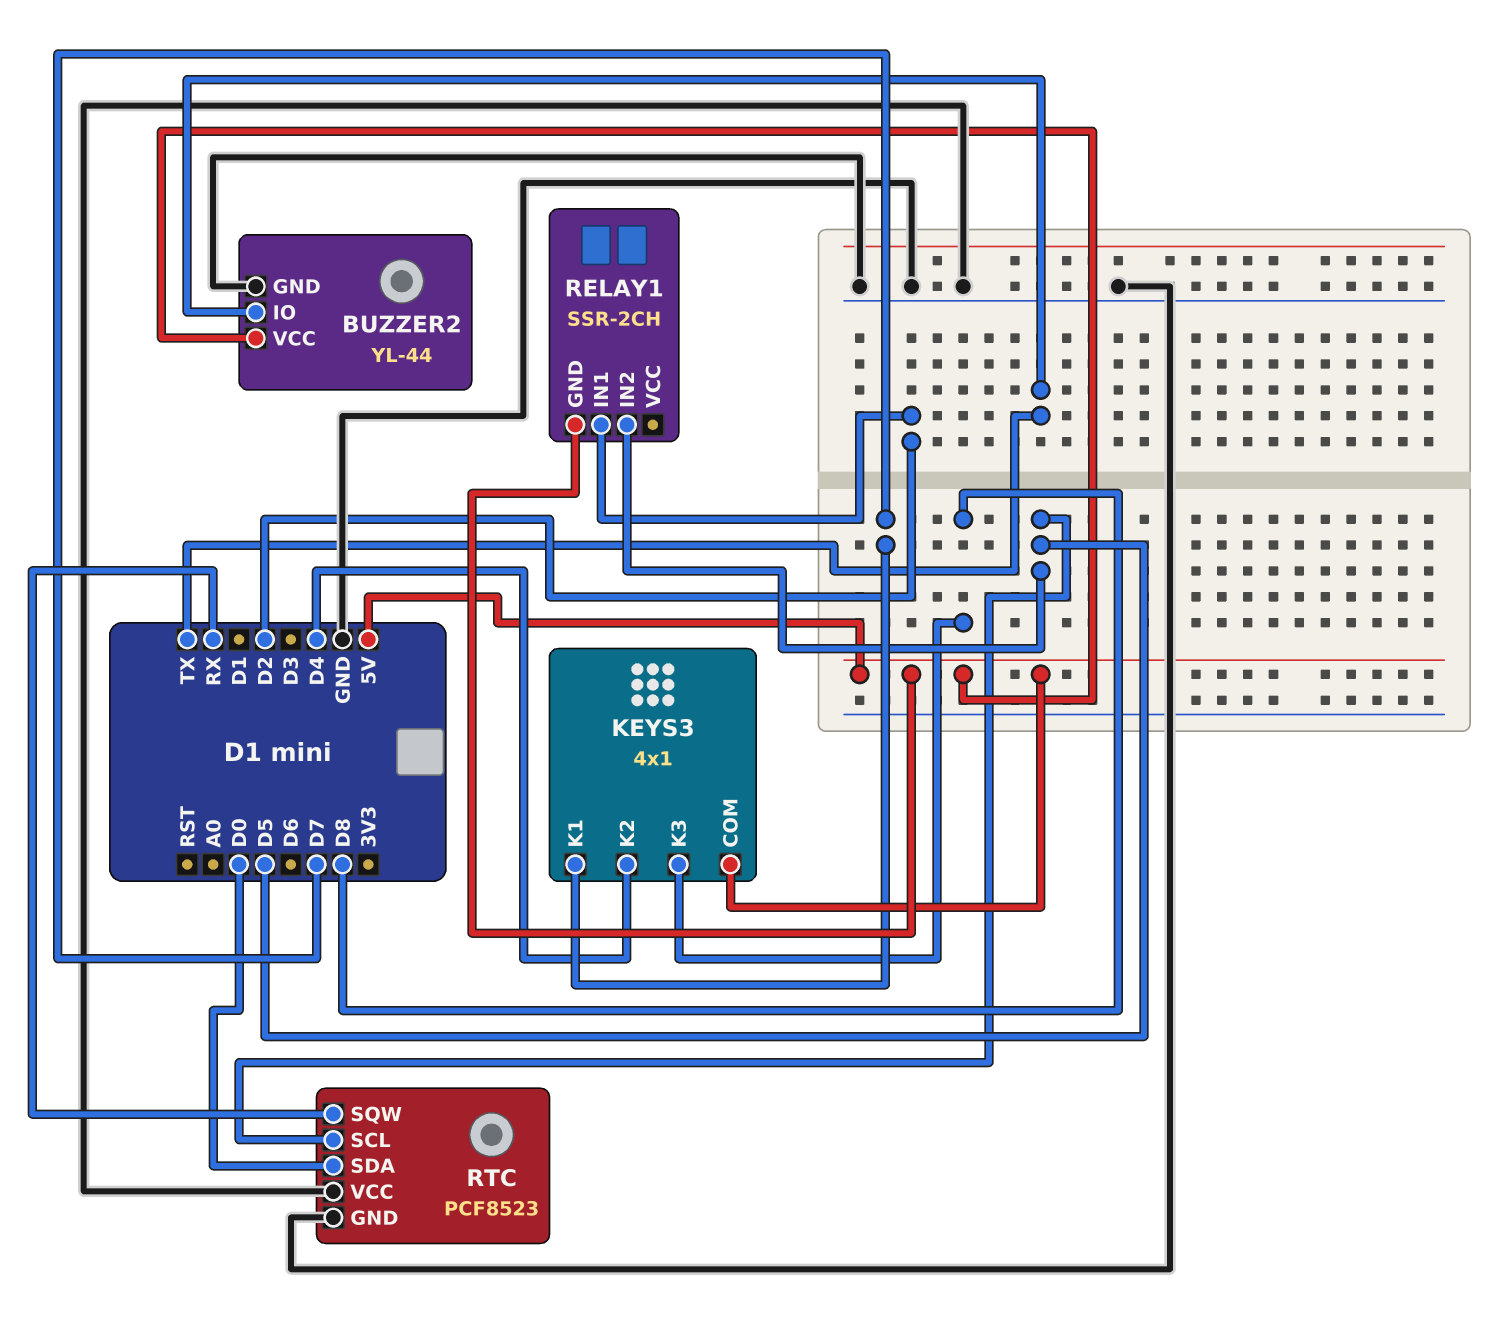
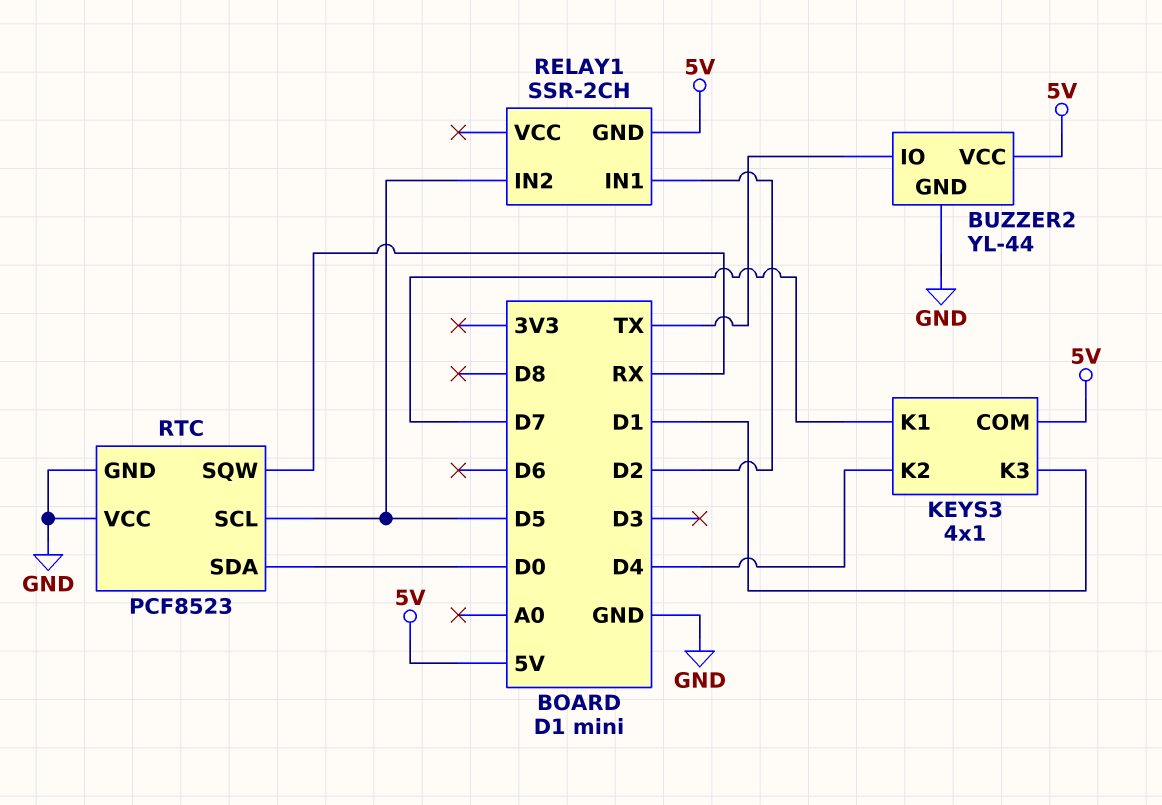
KEYS3 pin K3: D8 -> D1

